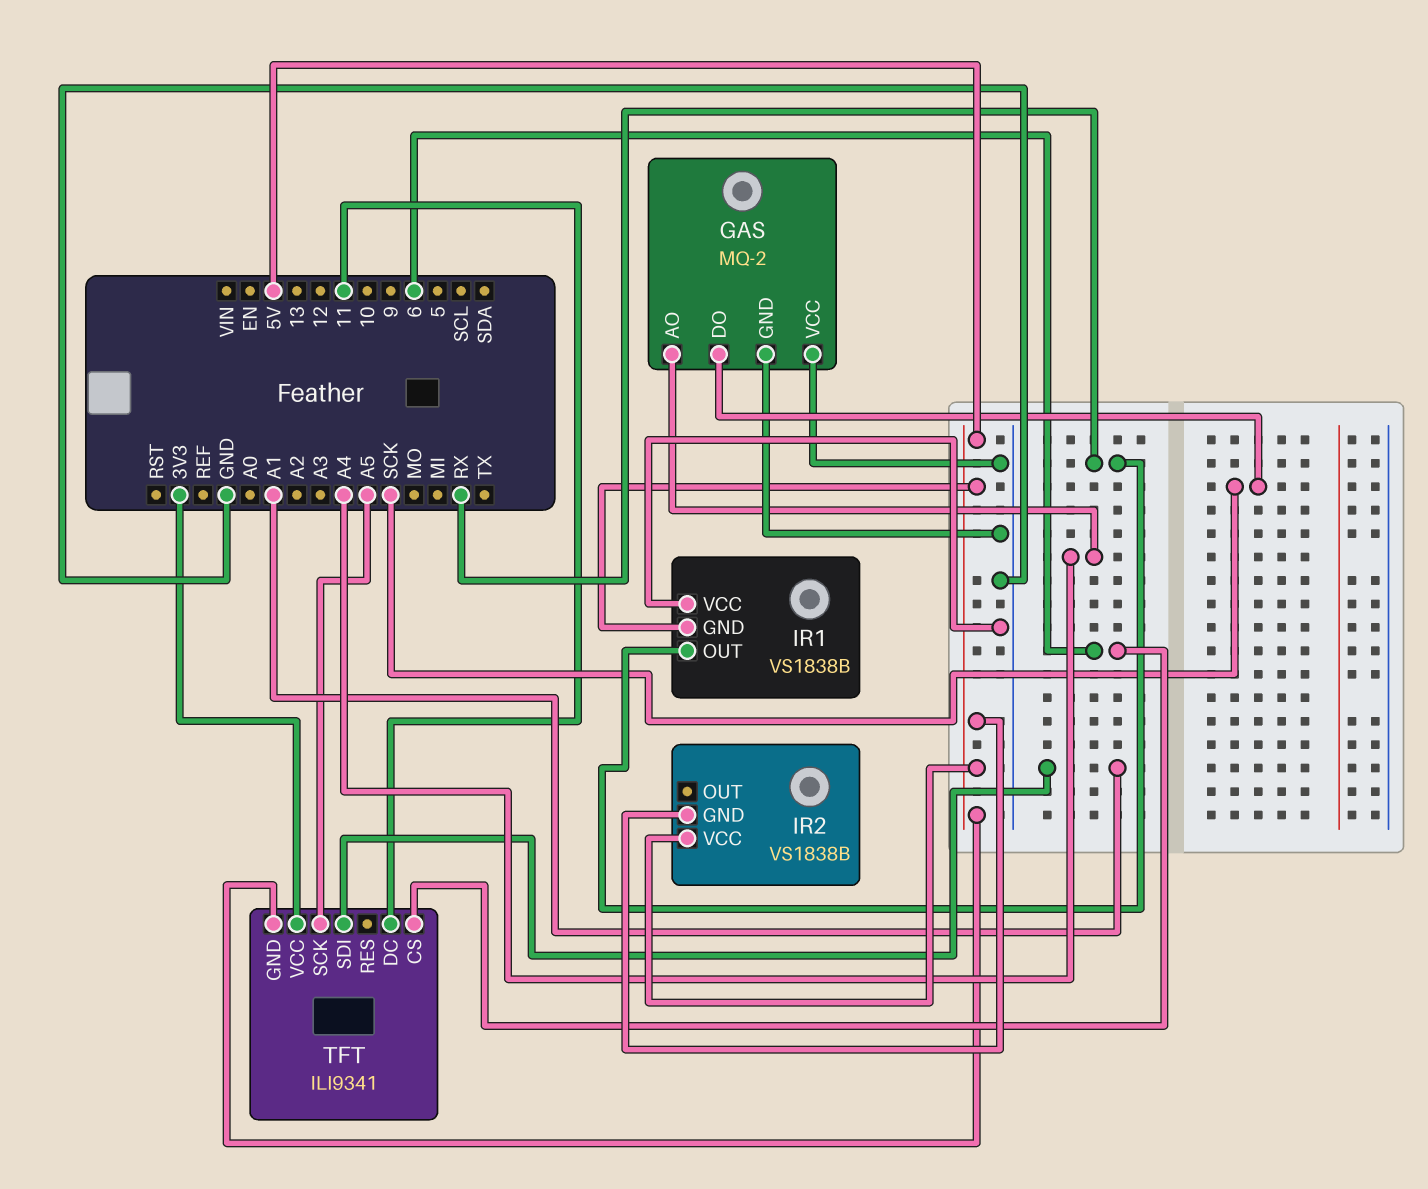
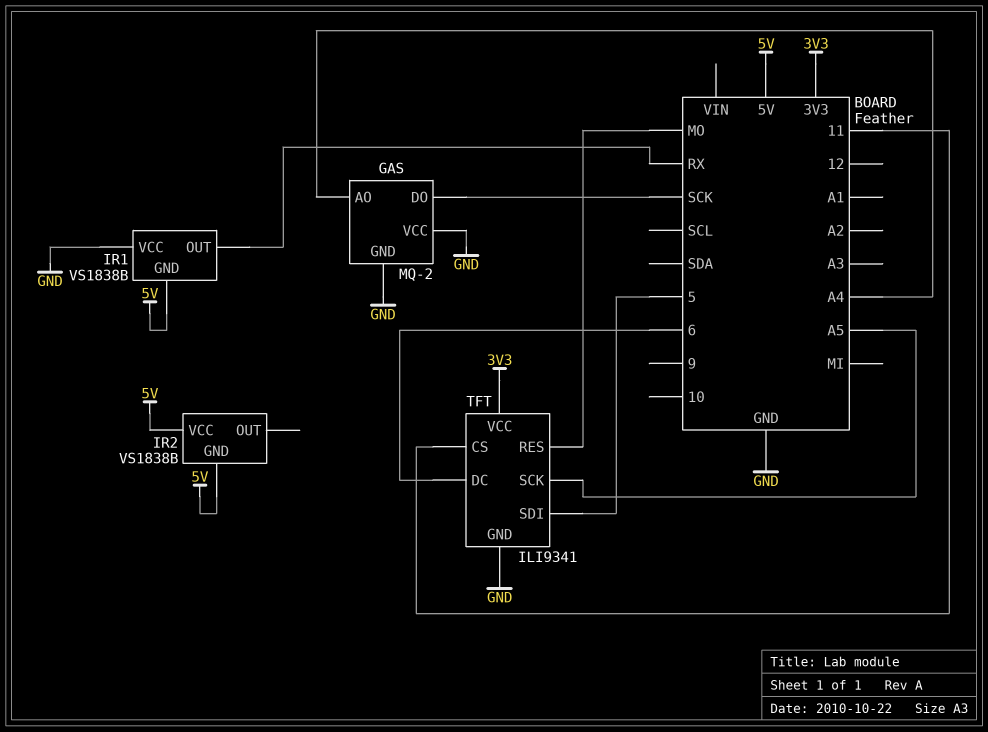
TFT pin CS: 6 -> 11
TFT pin DC: 11 -> 6
TFT pin GND: 5V -> GND
TFT pin RES: none -> MO
TFT pin SDI: A1 -> 5

